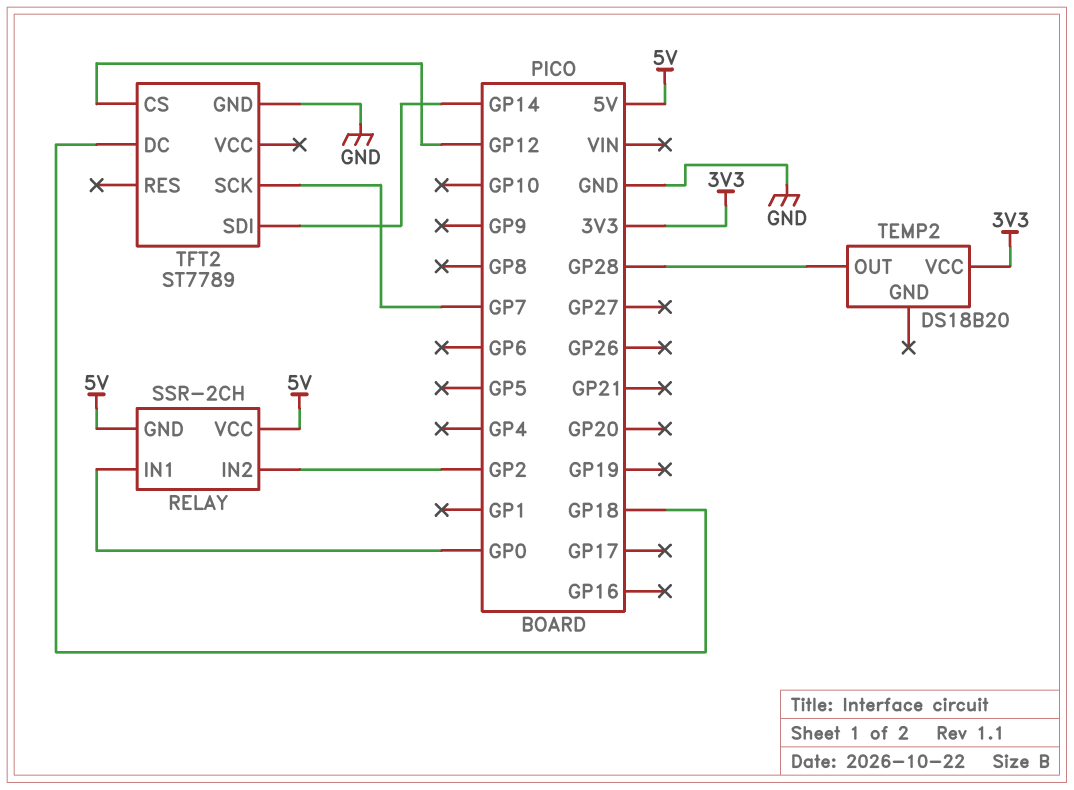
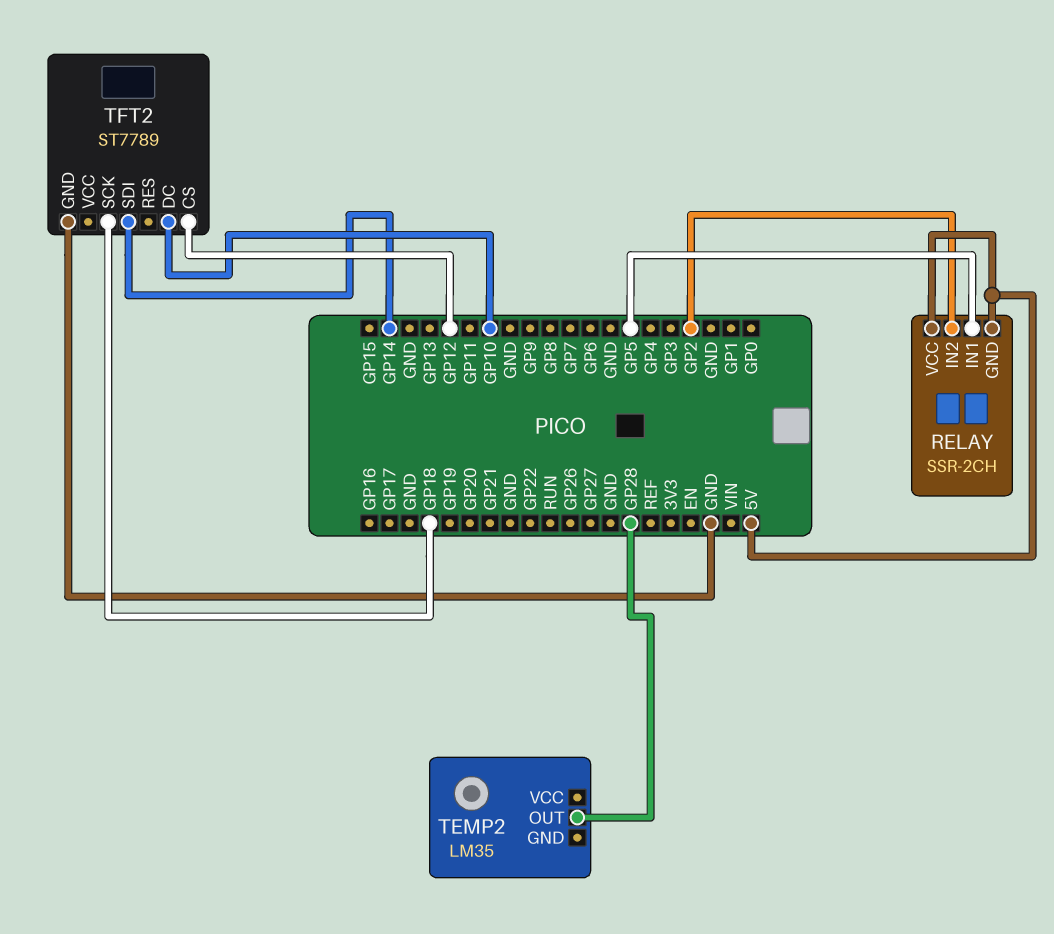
RELAY pin IN1: GP0 -> GP5
TEMP2: DS18B20 -> LM35
TEMP2 pin VCC: 3V3 -> none
TFT2 pin DC: GP18 -> GP10
TFT2 pin SCK: GP7 -> GP18

